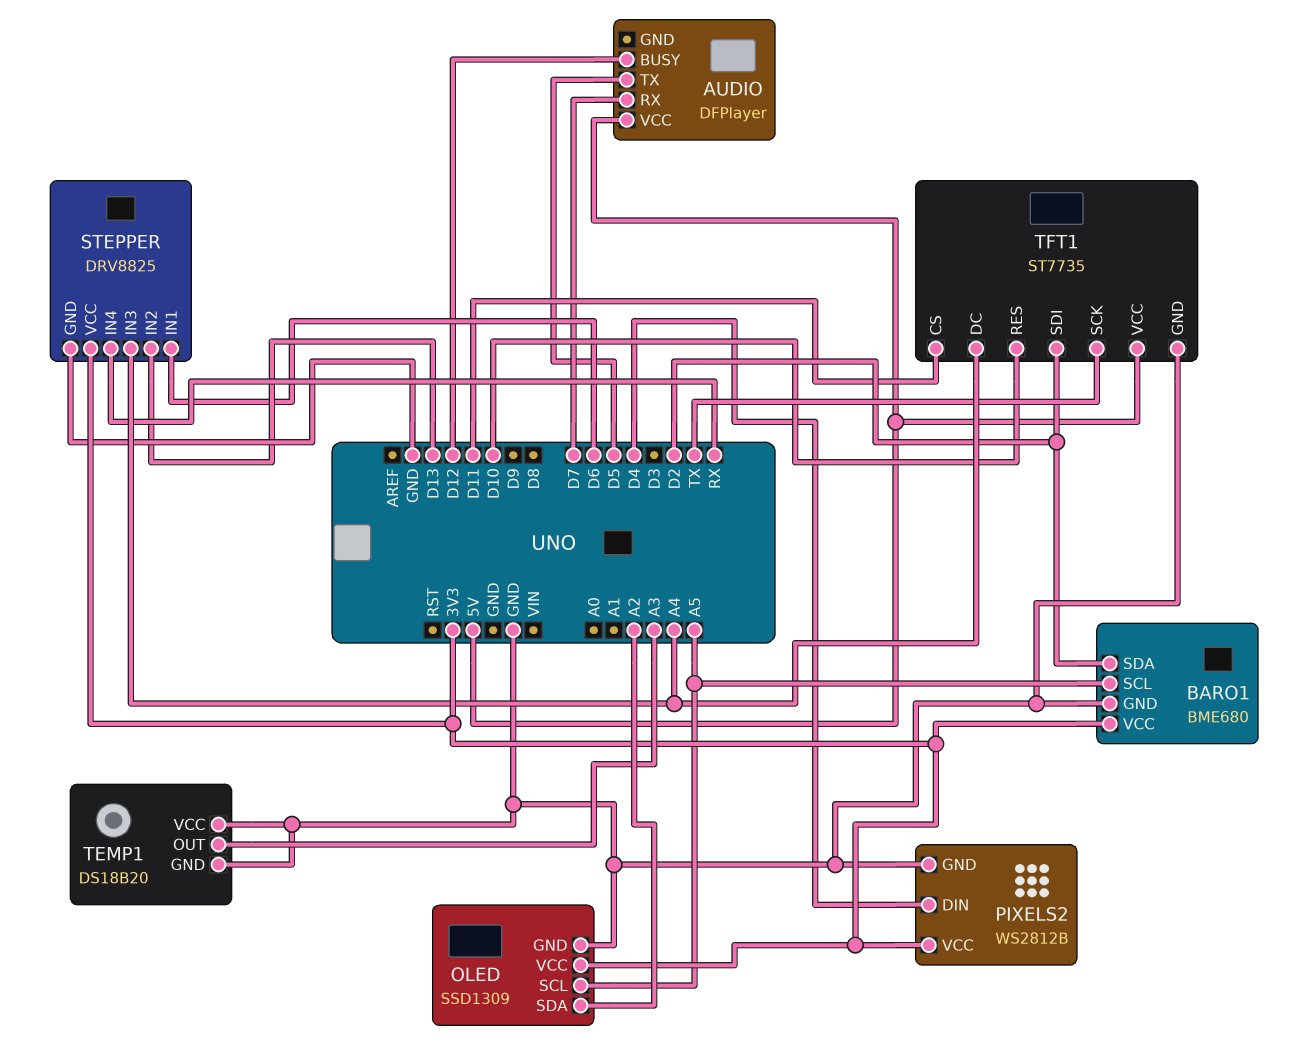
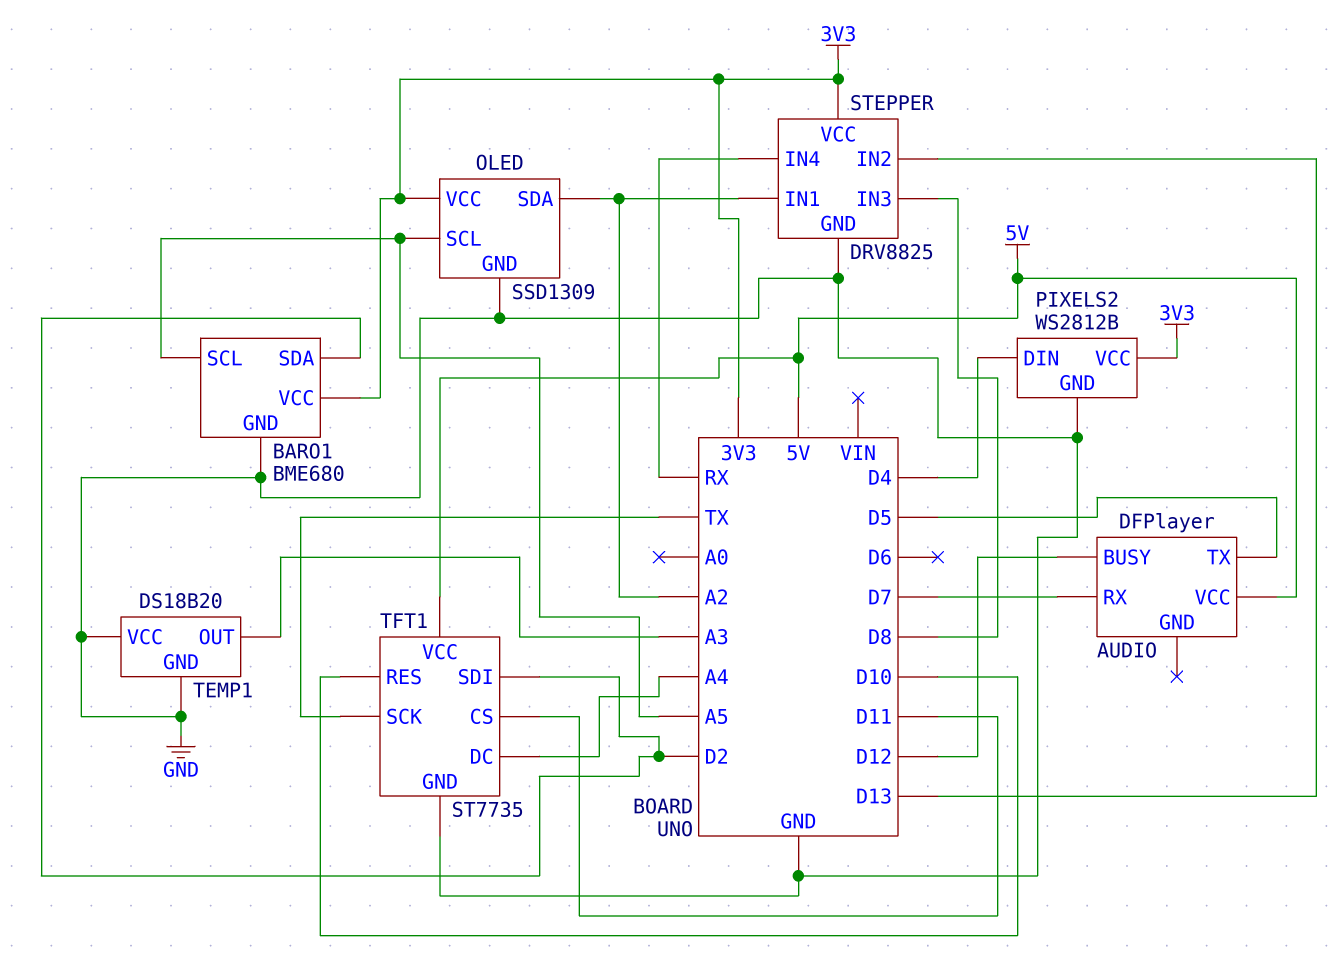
STEPPER pin IN1: D6 -> A2
STEPPER pin IN3: A4 -> D8

